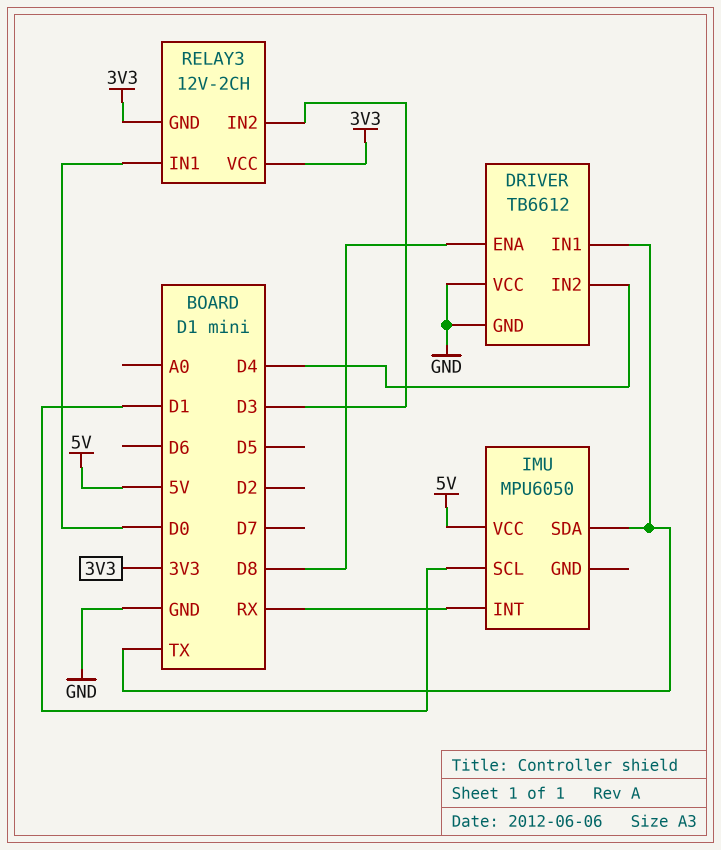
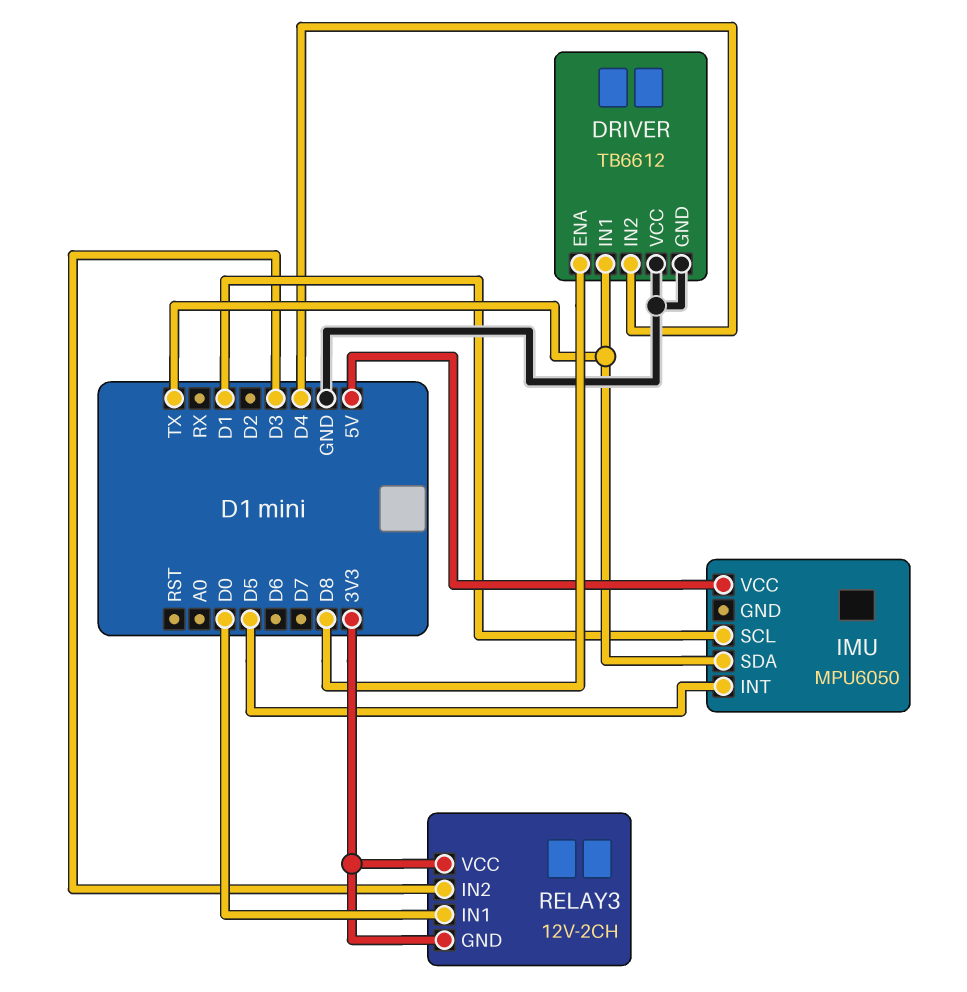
IMU pin INT: RX -> D5

